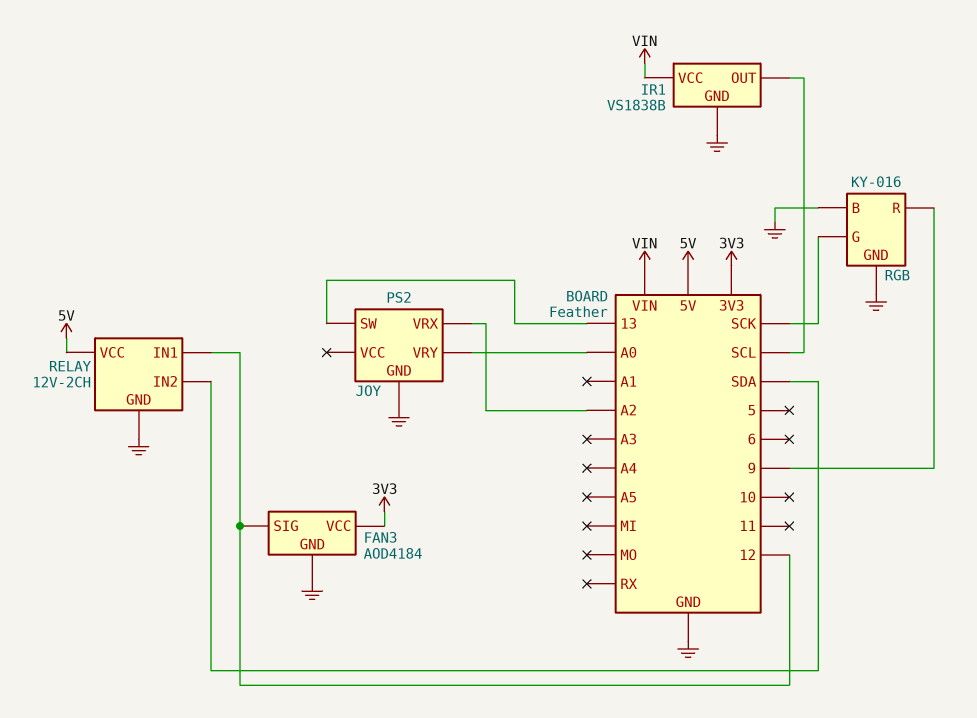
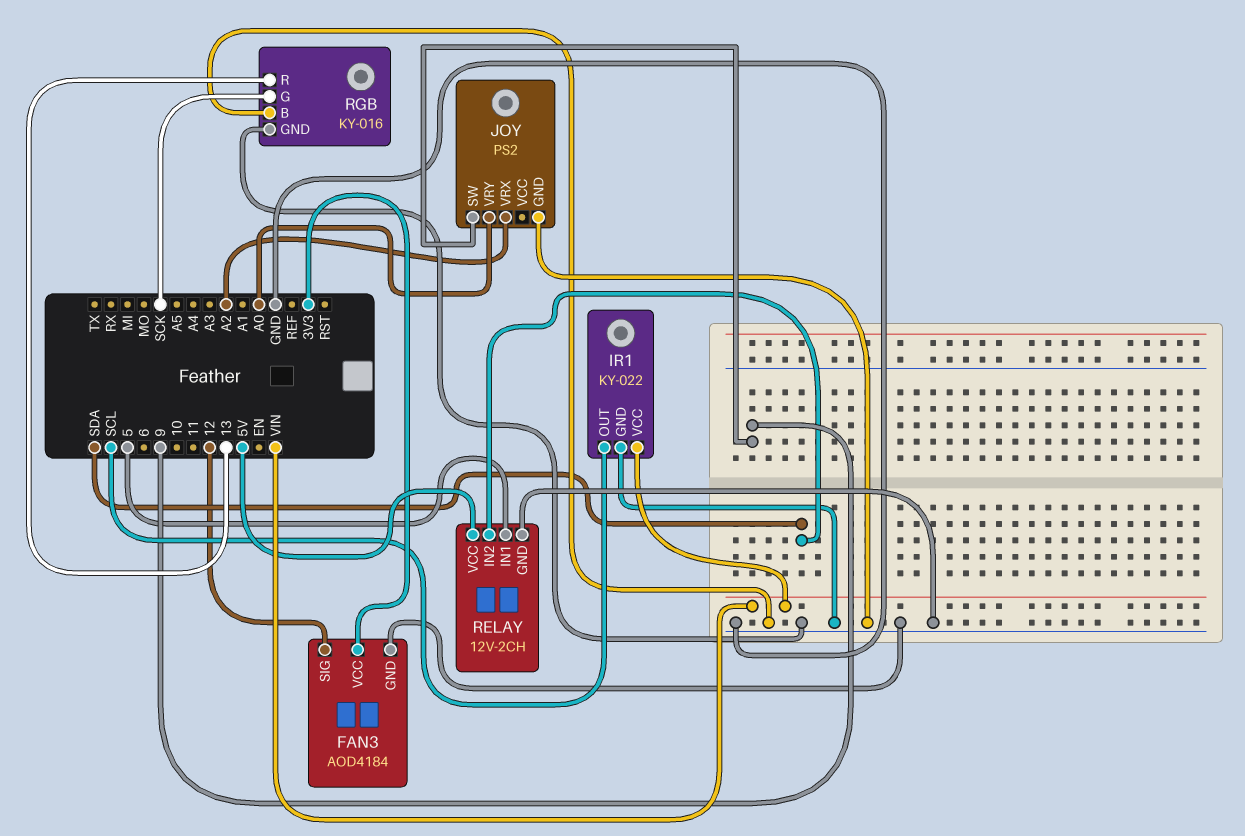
IR1: VS1838B -> KY-022
JOY pin SW: 13 -> 9
RELAY pin IN1: 12 -> 5
RGB pin R: 9 -> 13

